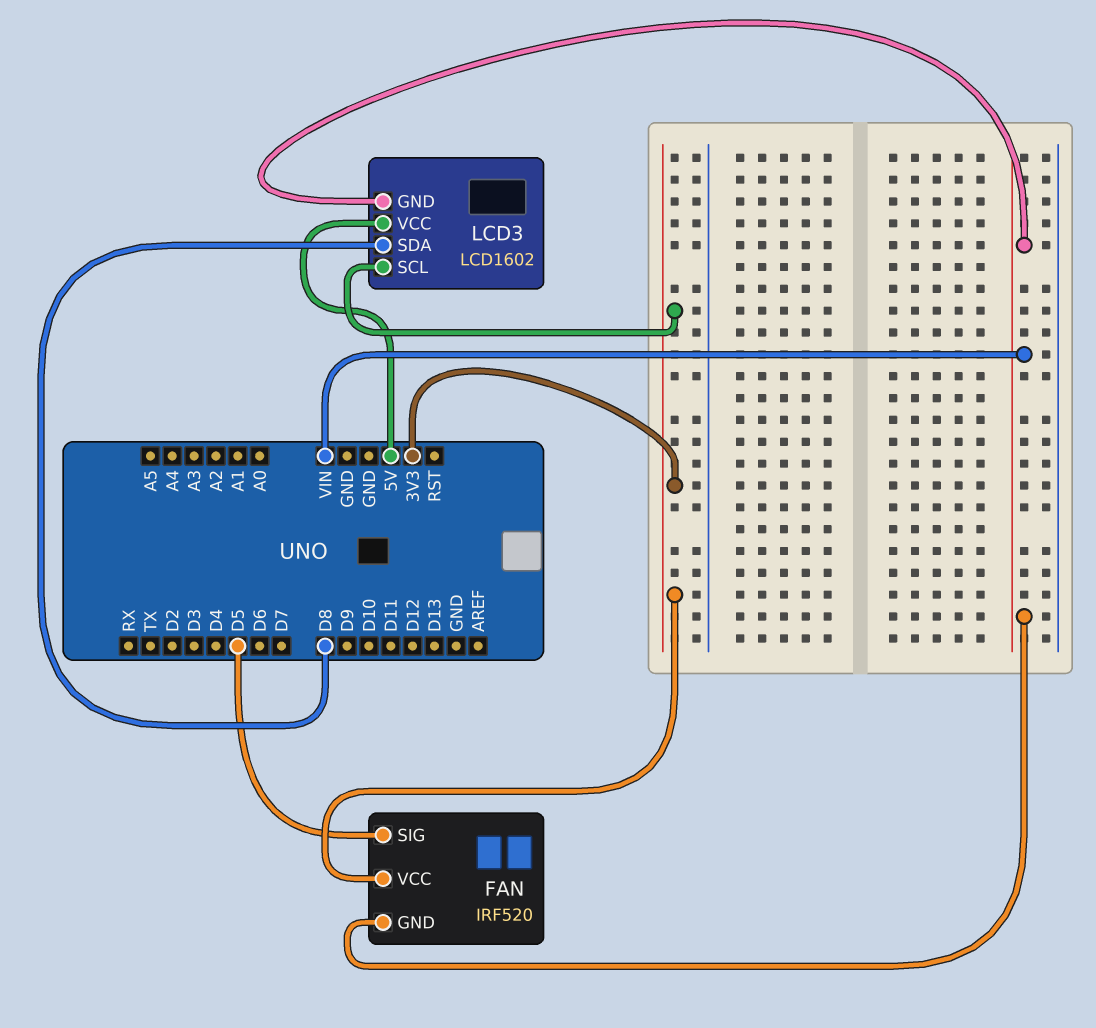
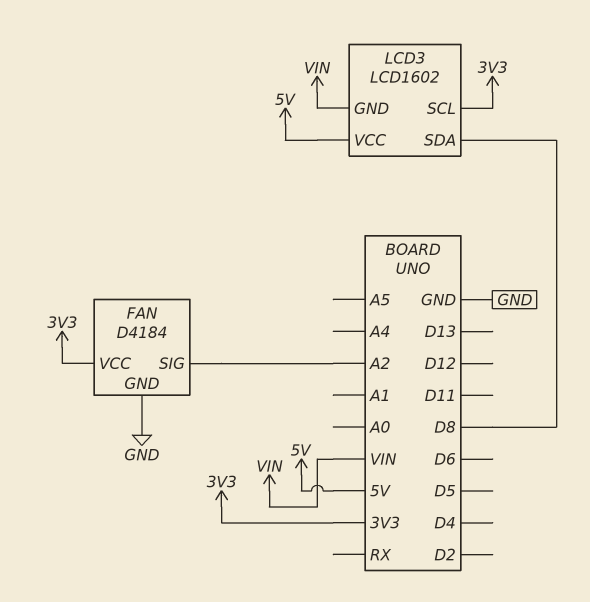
FAN: IRF520 -> D4184
FAN pin GND: VIN -> GND
FAN pin SIG: D5 -> A2

